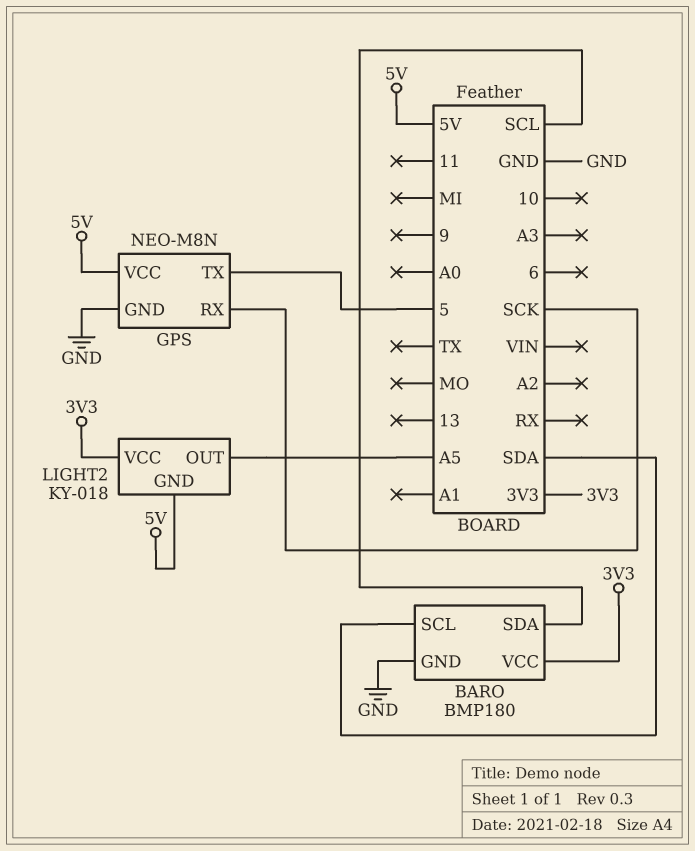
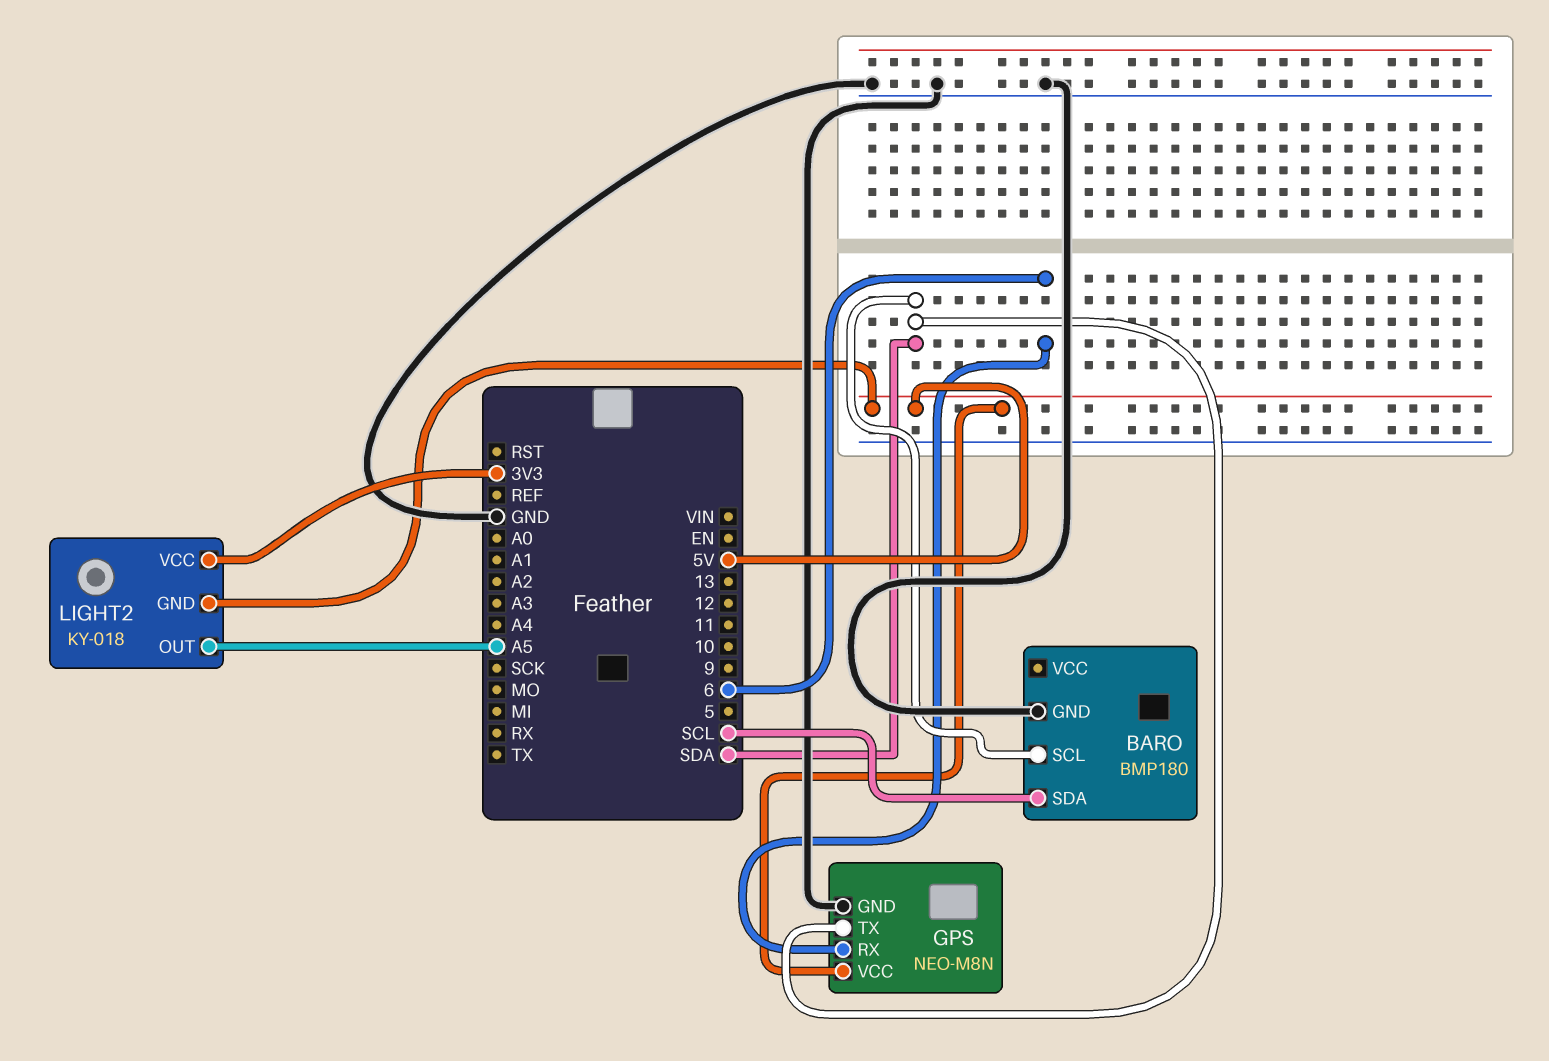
BARO pin VCC: 3V3 -> none
GPS pin RX: SCK -> 6
GPS pin TX: 5 -> SDA

